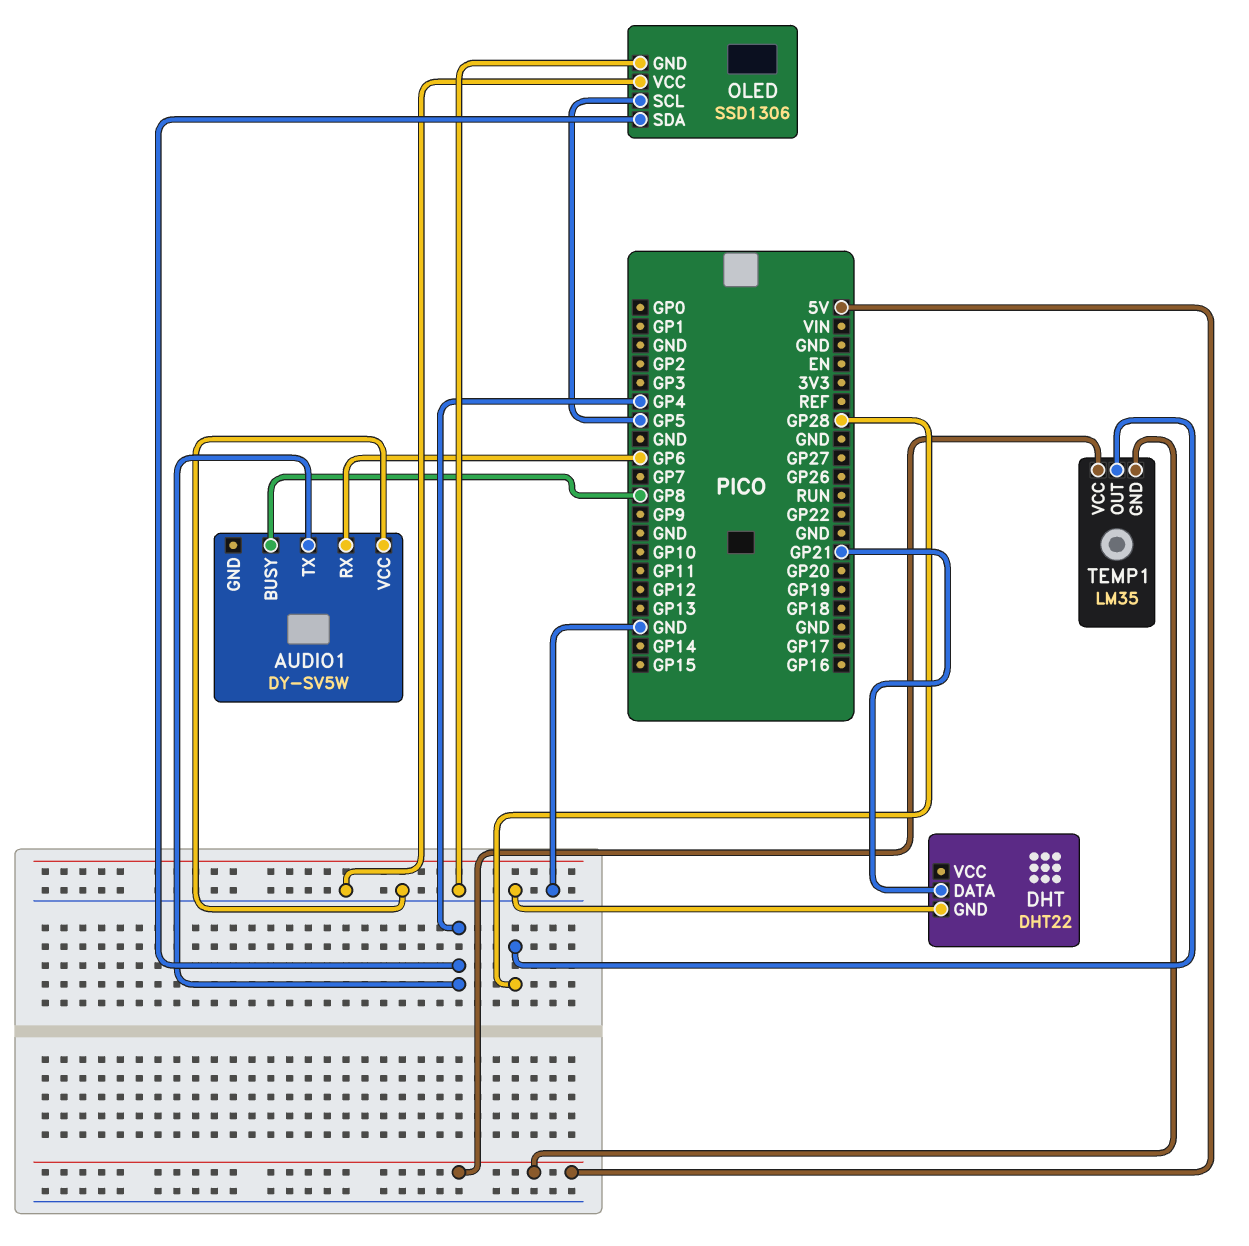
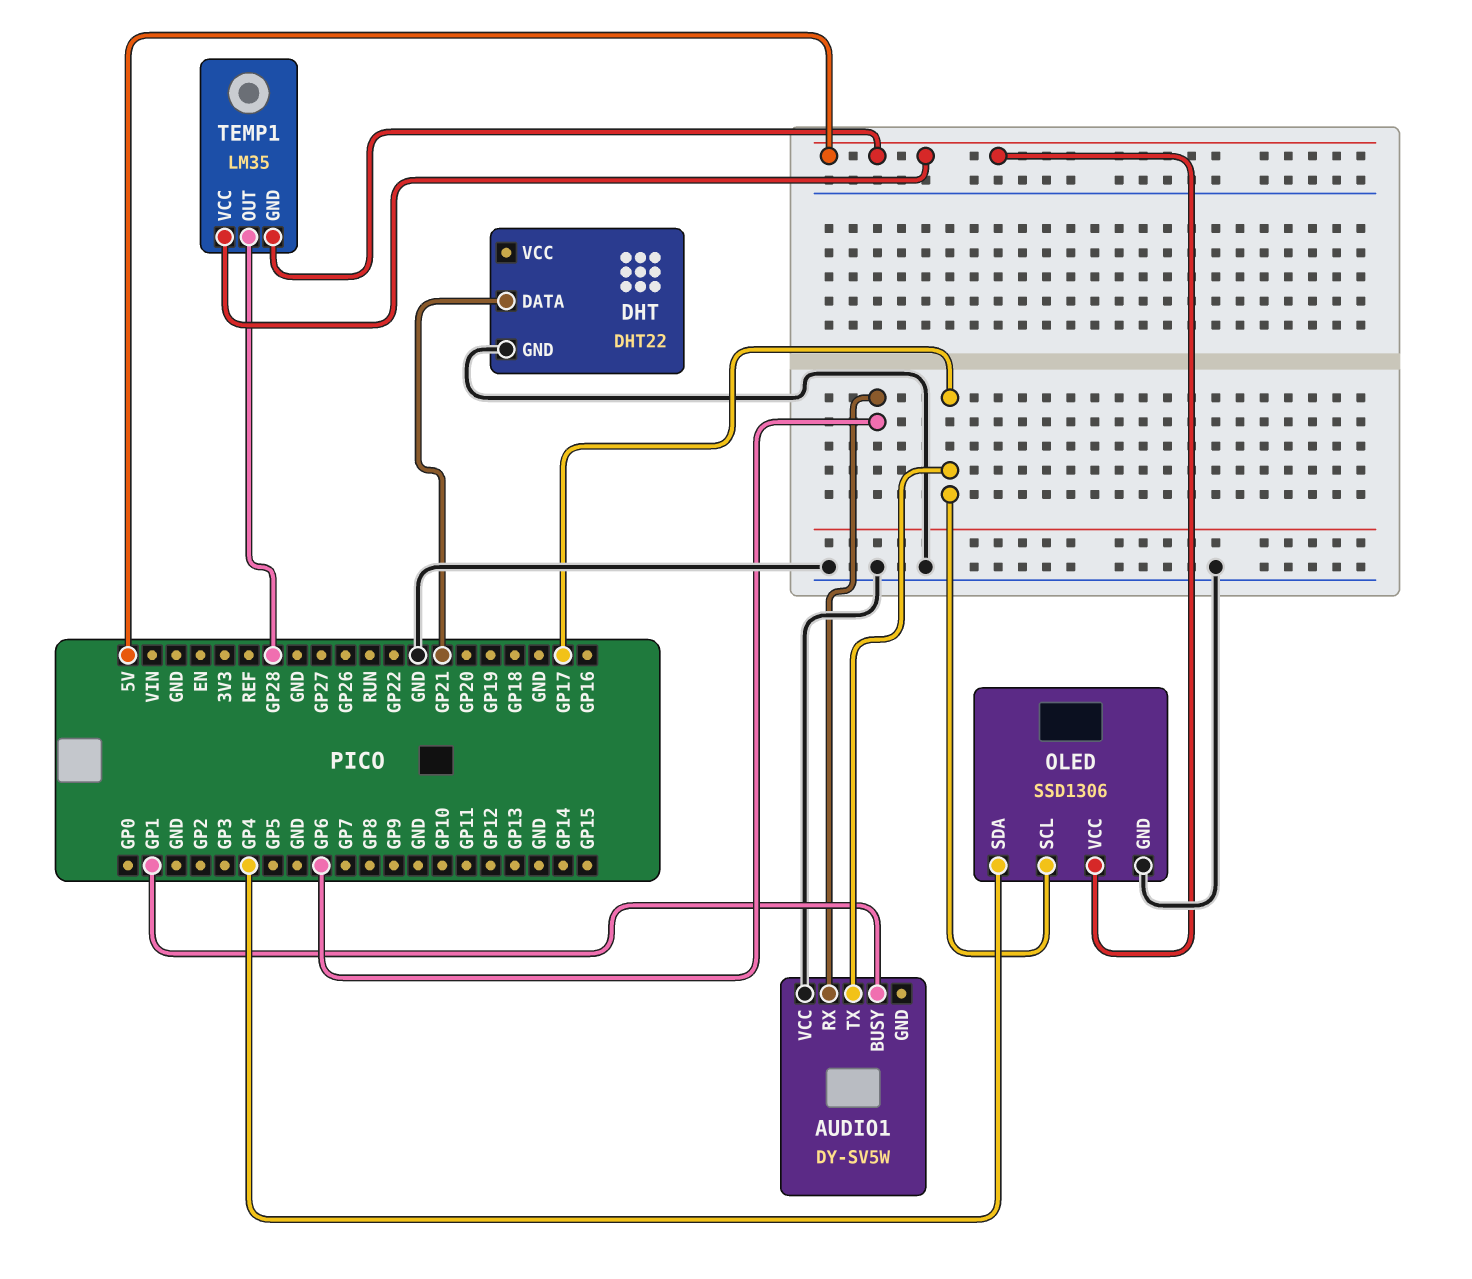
AUDIO1 pin BUSY: GP8 -> GP1
AUDIO1 pin TX: GP4 -> GP17
OLED pin SCL: GP5 -> GP17
OLED pin VCC: GND -> 5V

